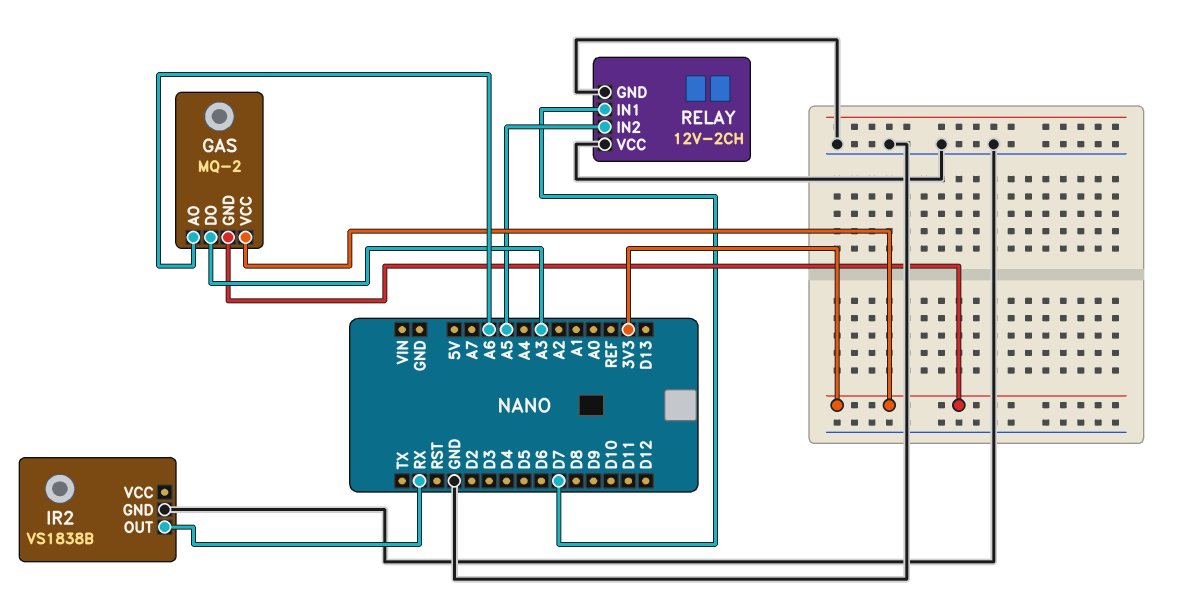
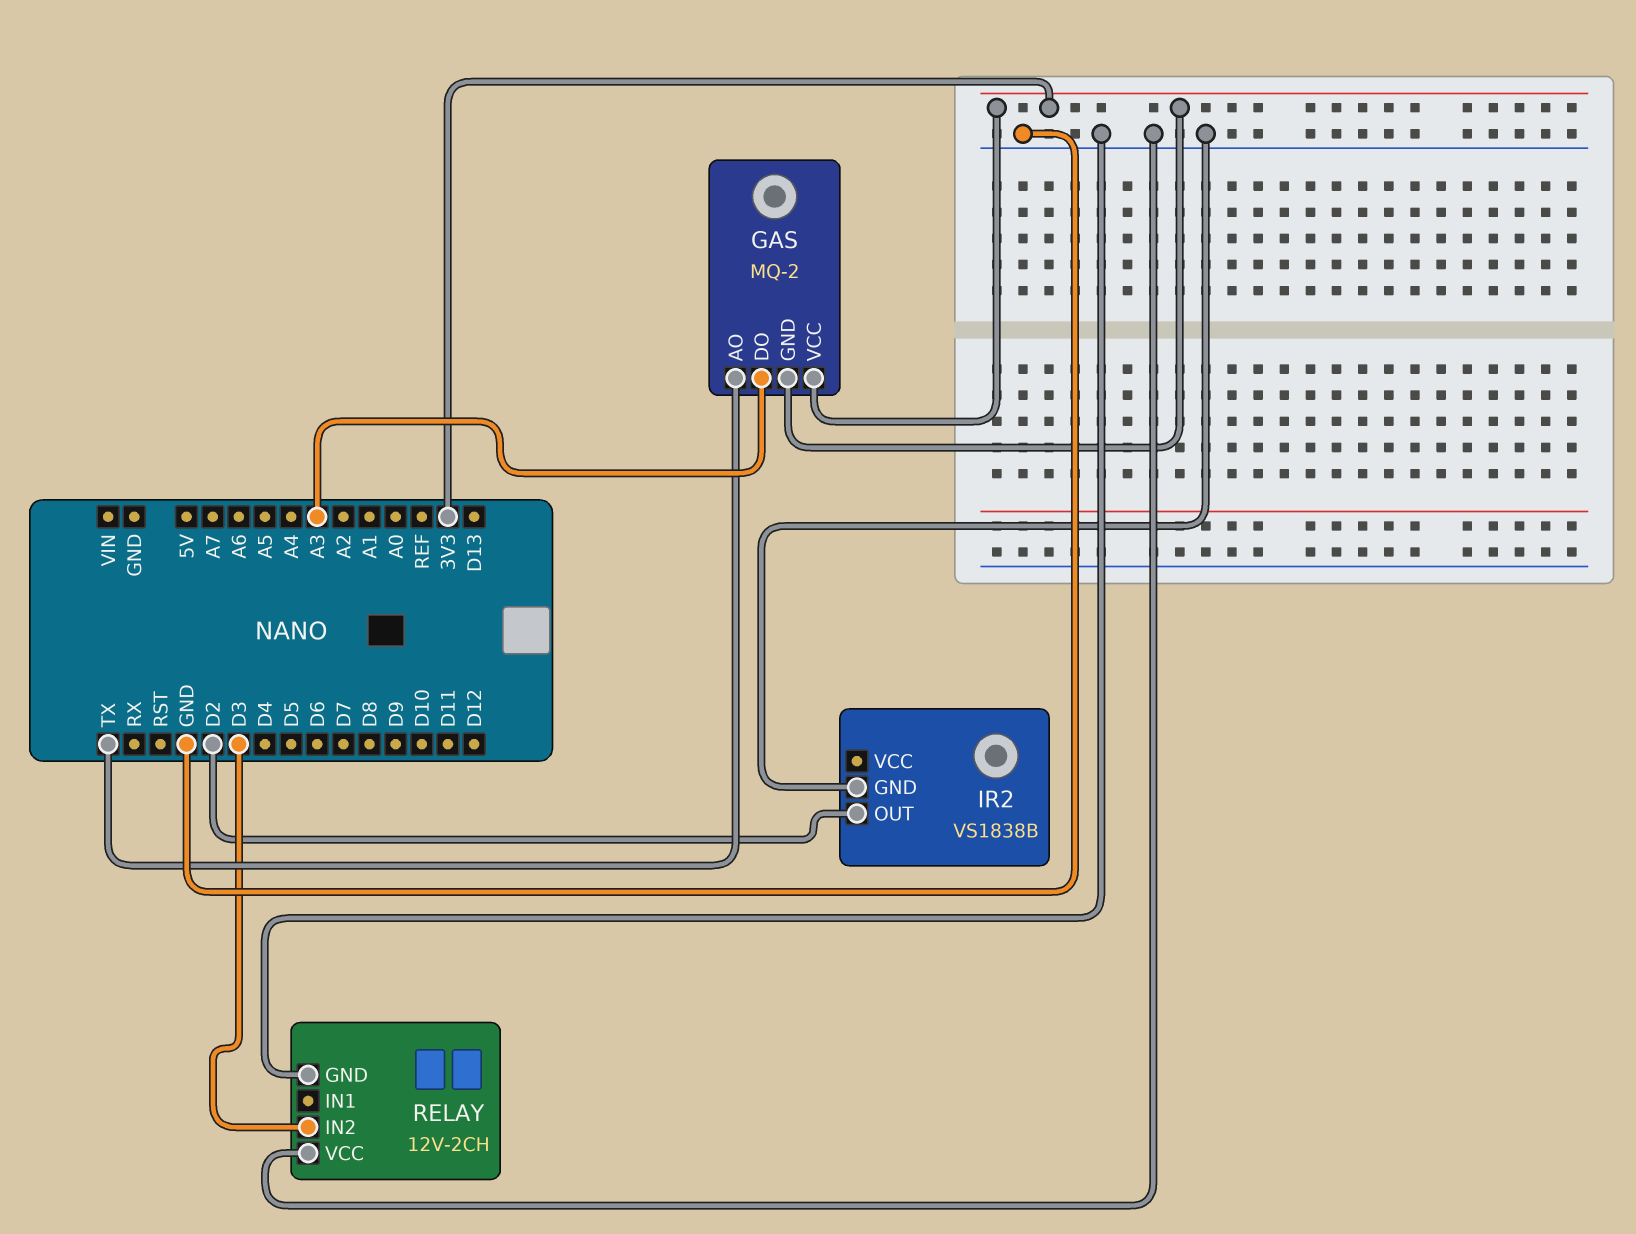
GAS pin AO: A6 -> TX
IR2 pin OUT: RX -> D2
RELAY pin IN1: D7 -> none
RELAY pin IN2: A5 -> D3

